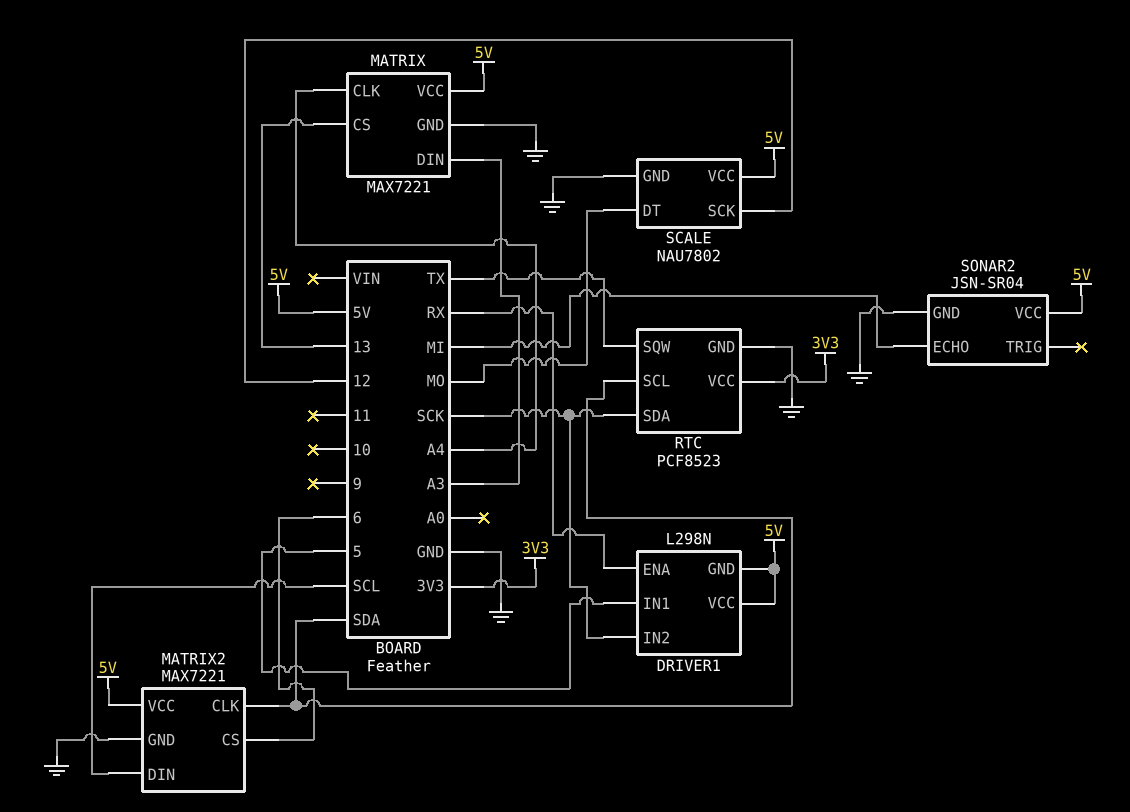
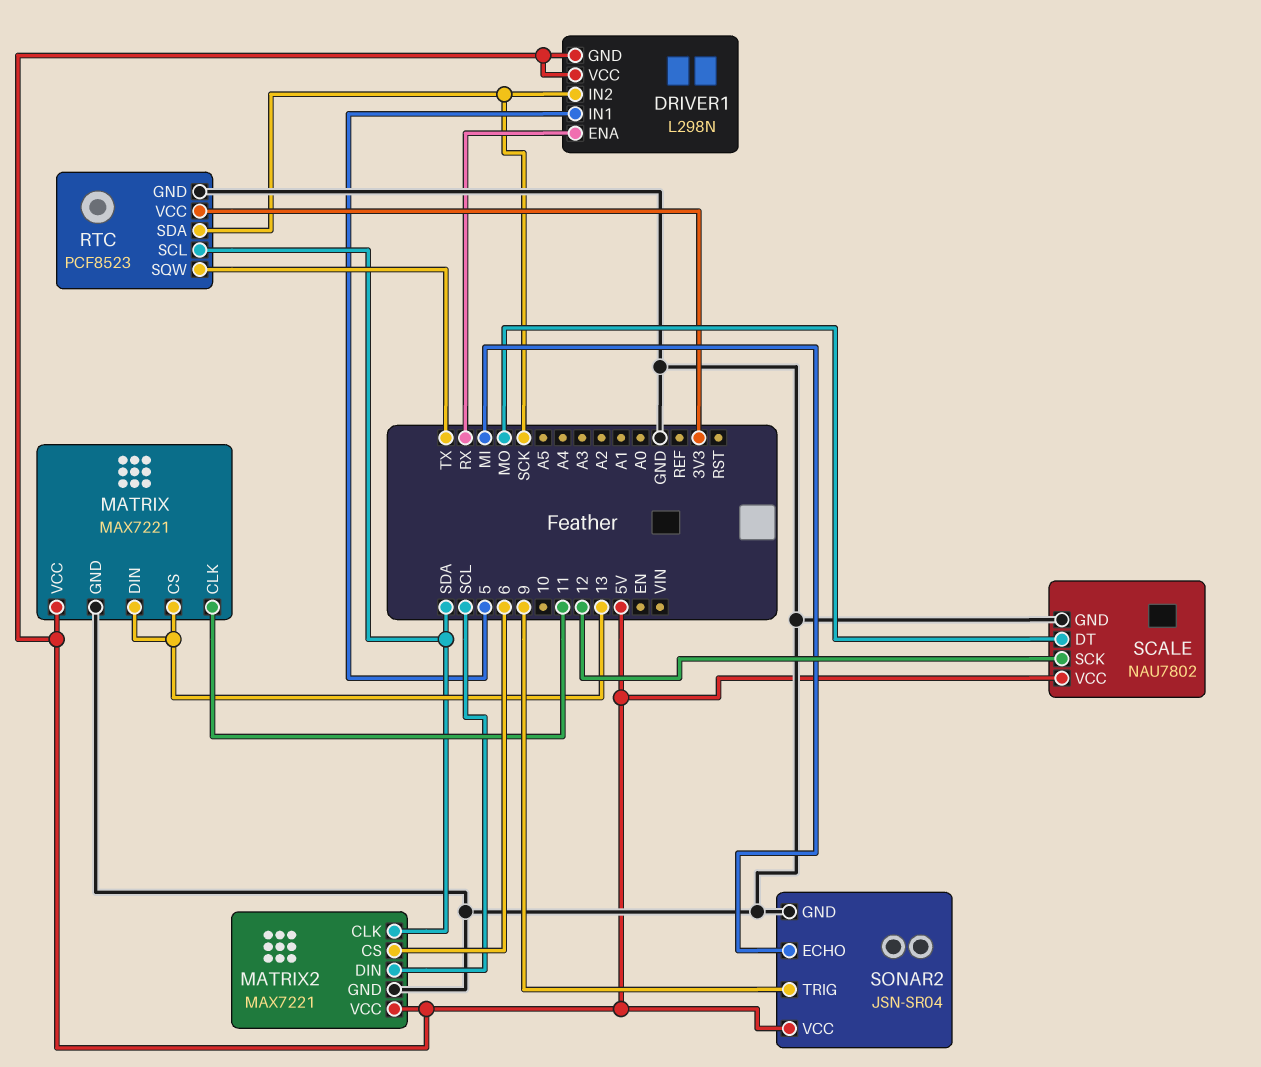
MATRIX pin CLK: A4 -> 11
MATRIX pin DIN: A3 -> 13
SONAR2 pin TRIG: none -> 9

